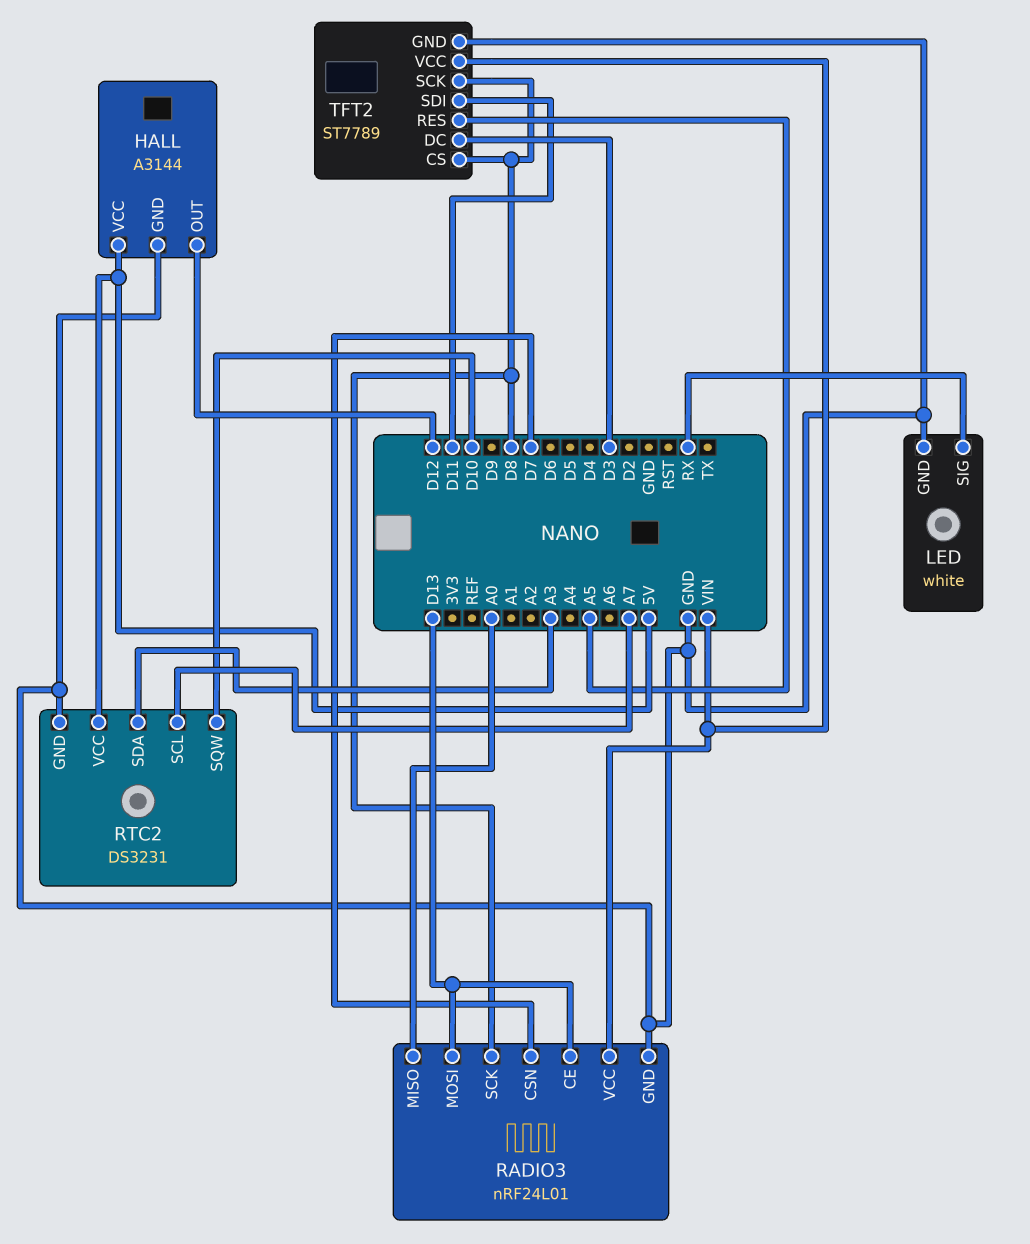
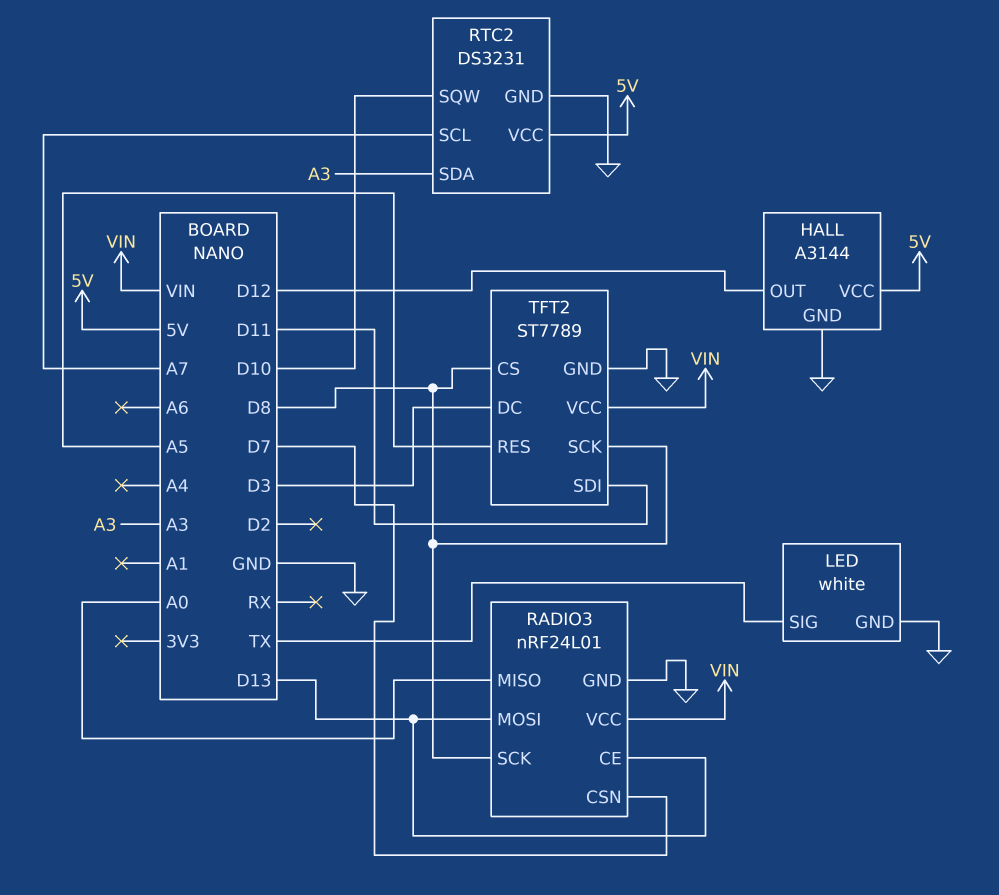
LED pin SIG: RX -> TX

